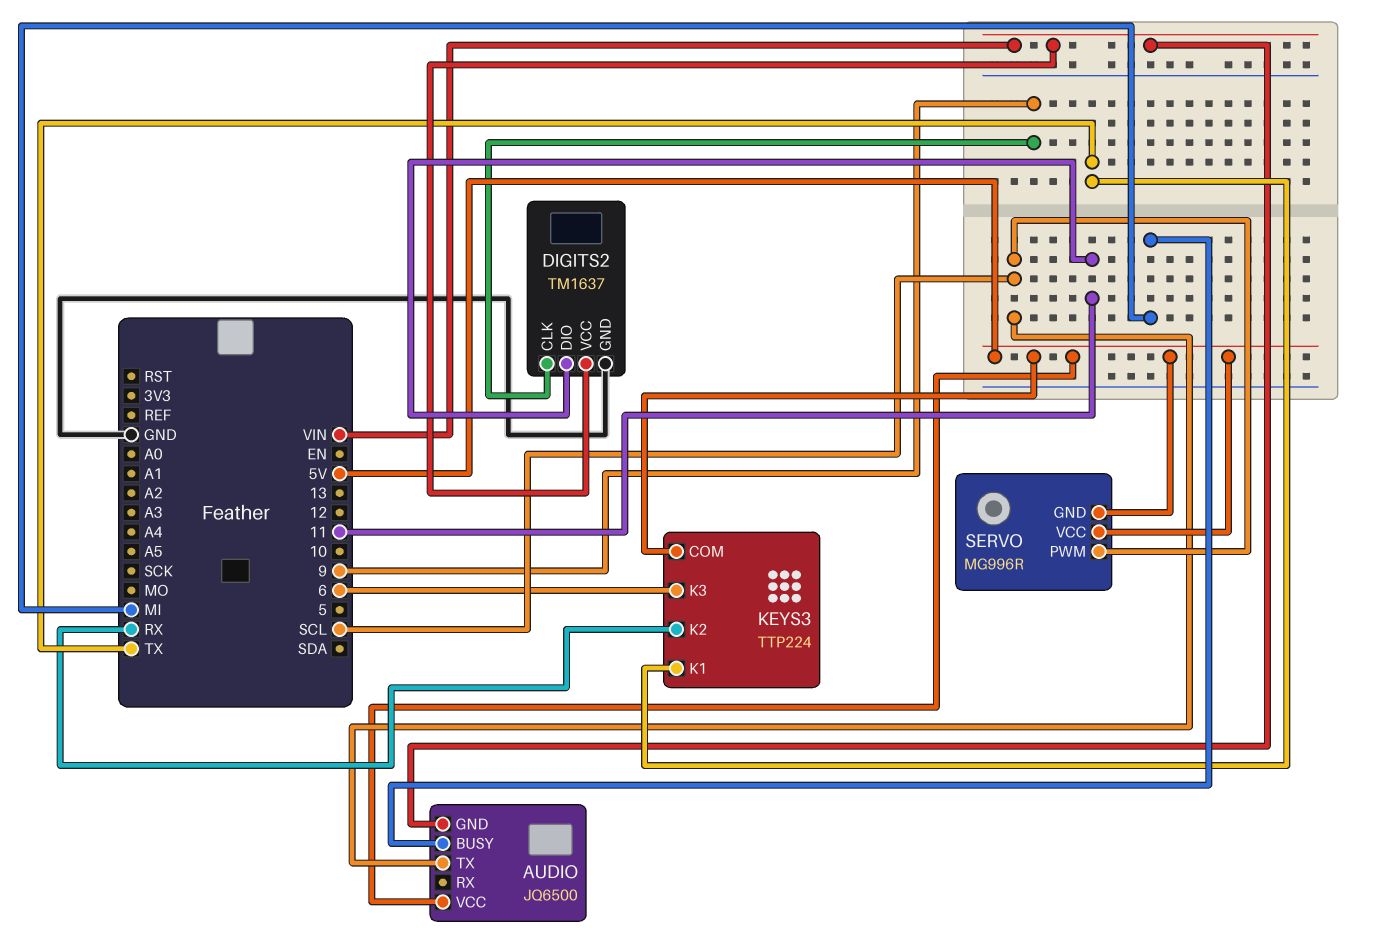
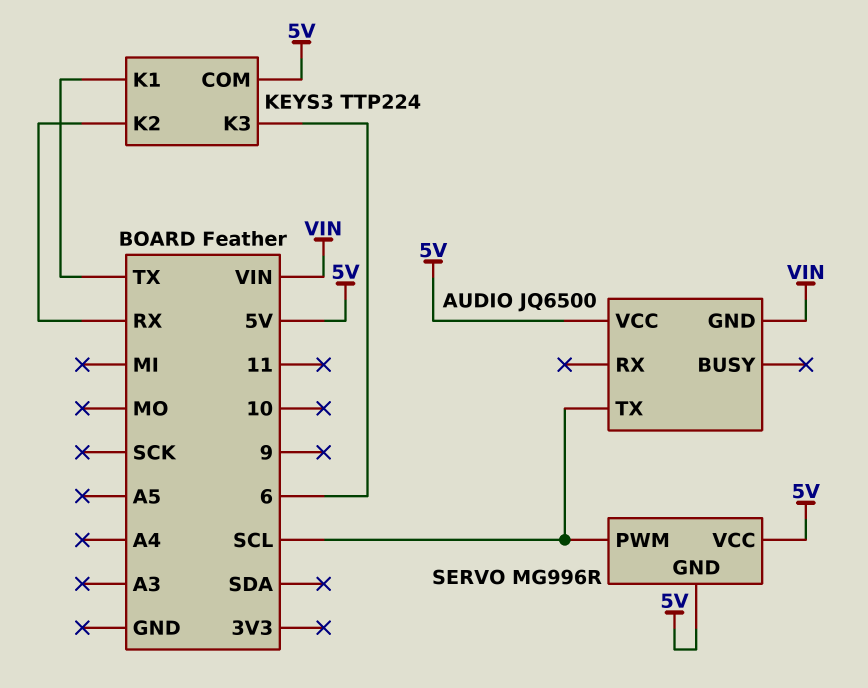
AUDIO pin BUSY: MI -> none
DIGITS2: TM1637 -> none
DIGITS2 pin CLK: 9 -> none
DIGITS2 pin DIO: 11 -> none
DIGITS2 pin GND: GND -> none
DIGITS2 pin VCC: VIN -> none

